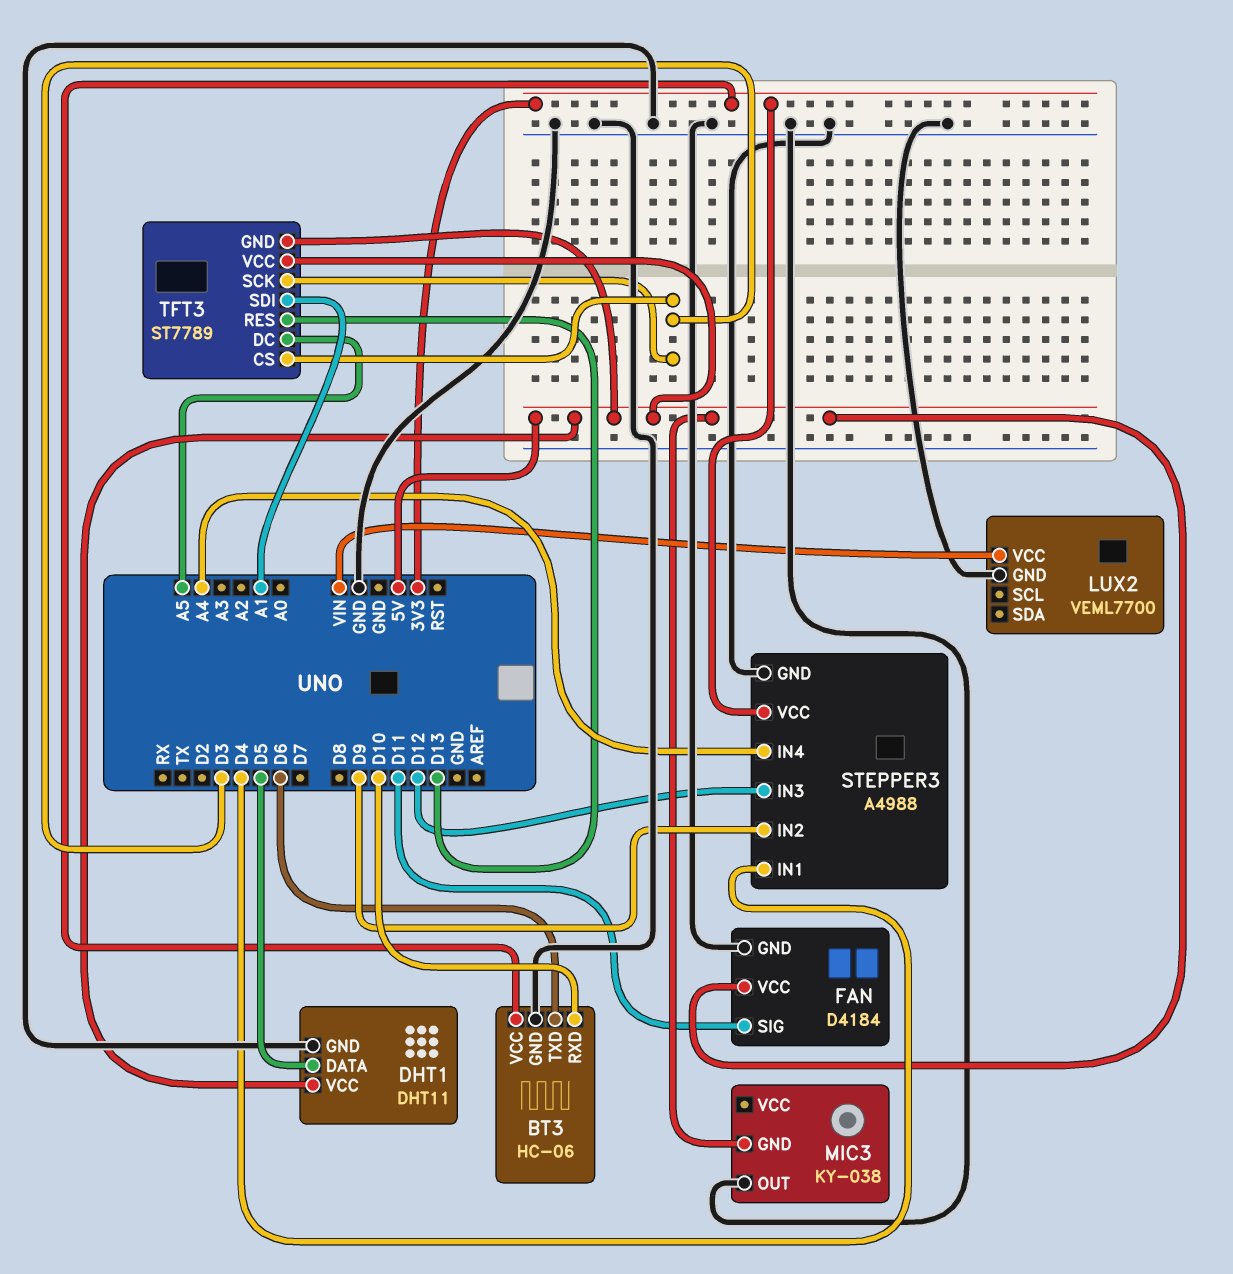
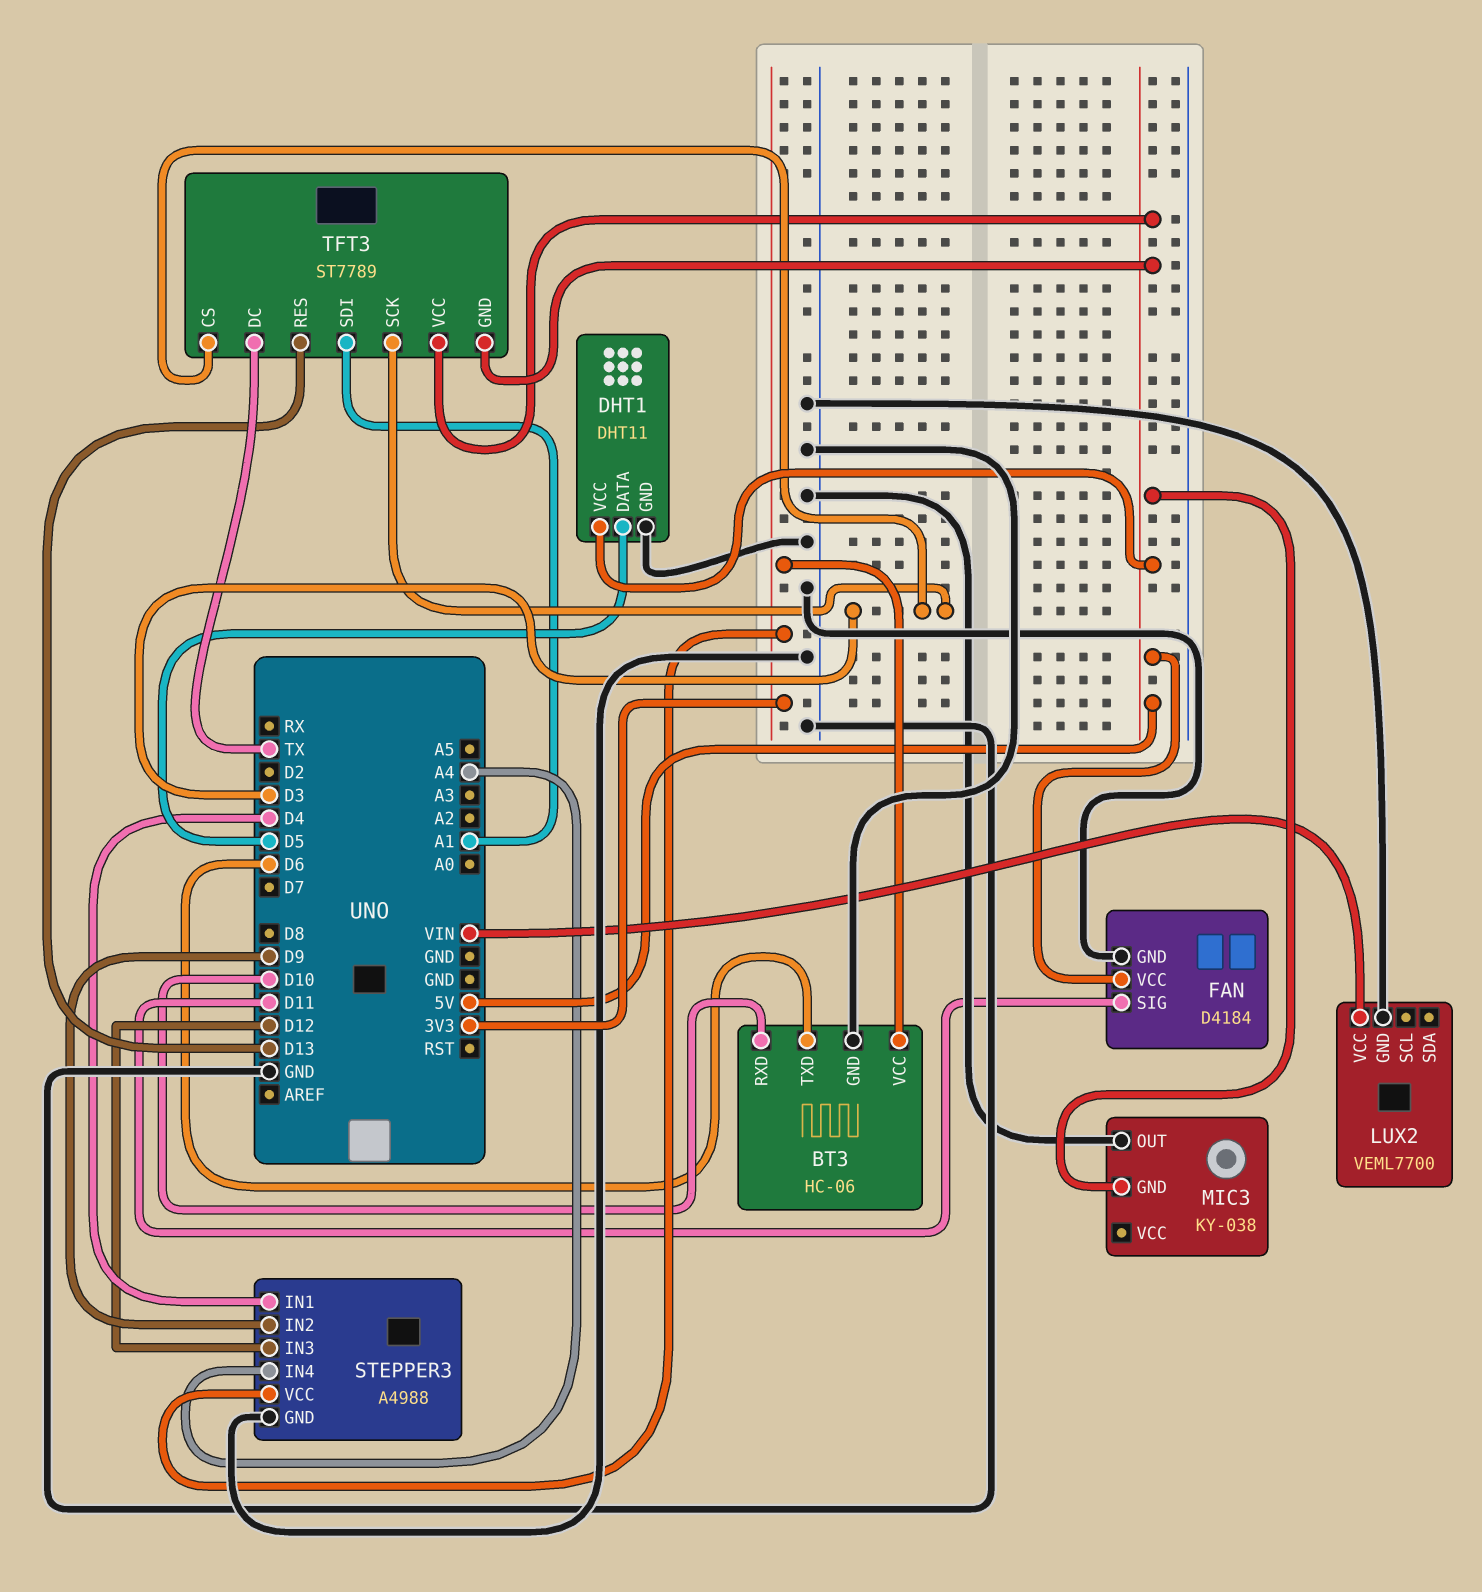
TFT3 pin DC: A5 -> TX

